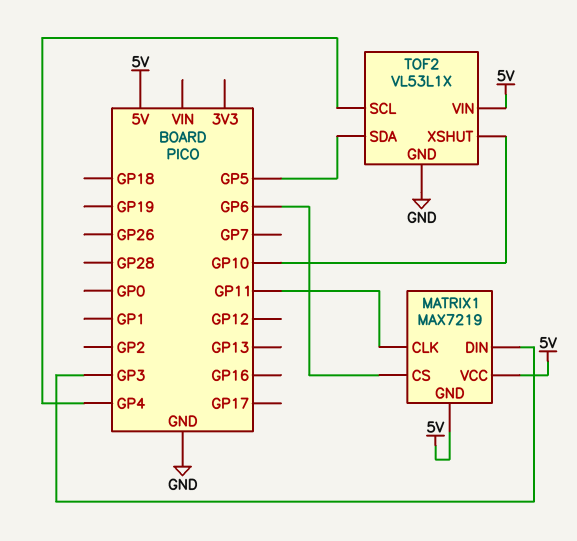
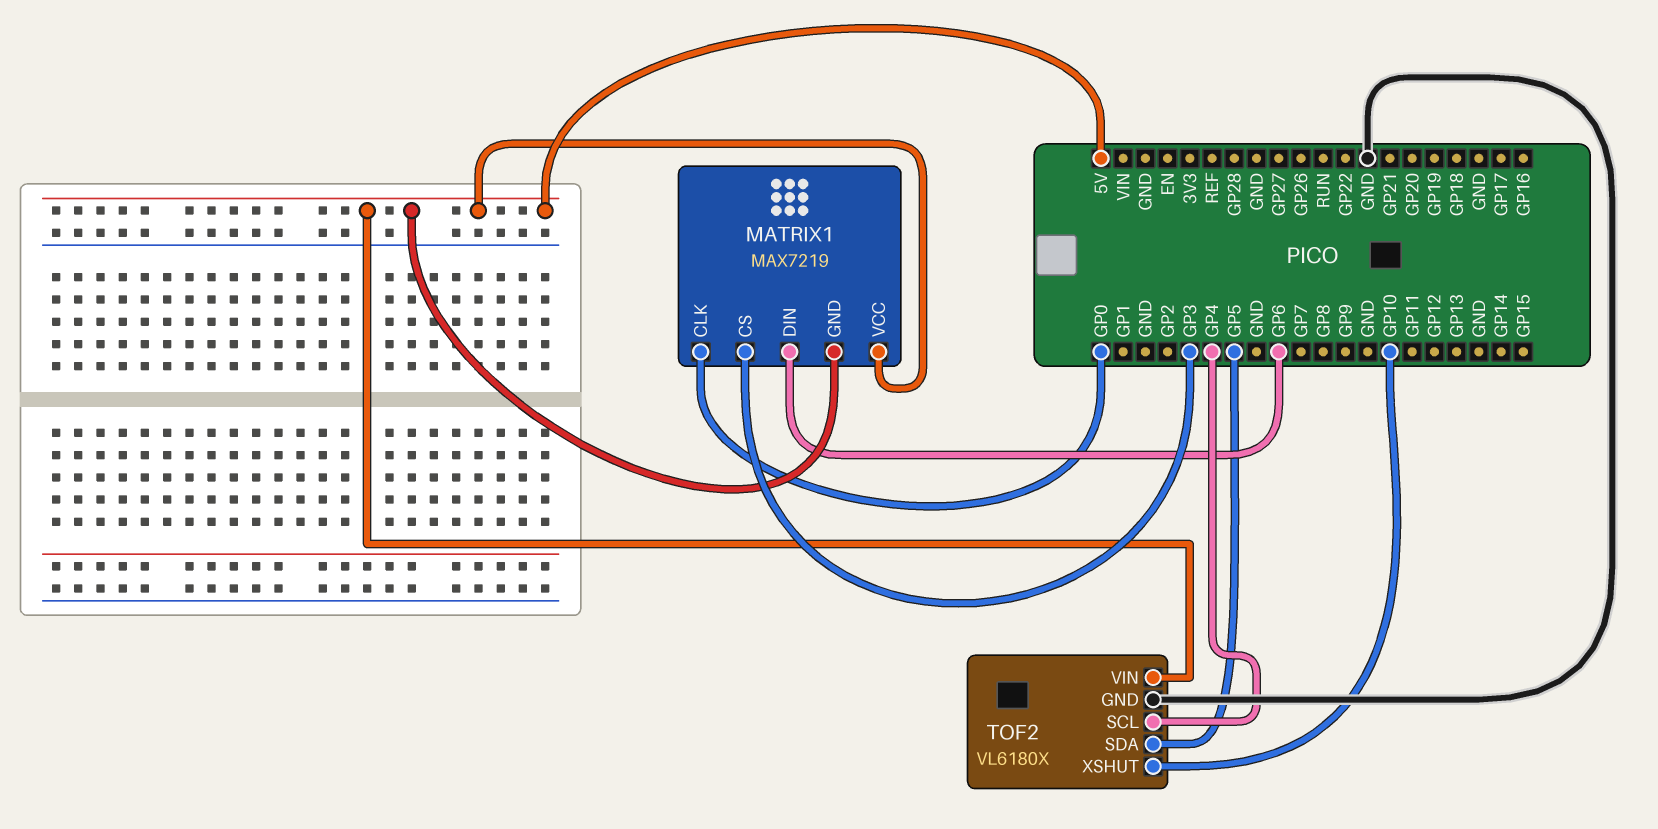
MATRIX1 pin CLK: GP11 -> GP0
MATRIX1 pin CS: GP6 -> GP3
MATRIX1 pin DIN: GP3 -> GP6
TOF2: VL53L1X -> VL6180X

